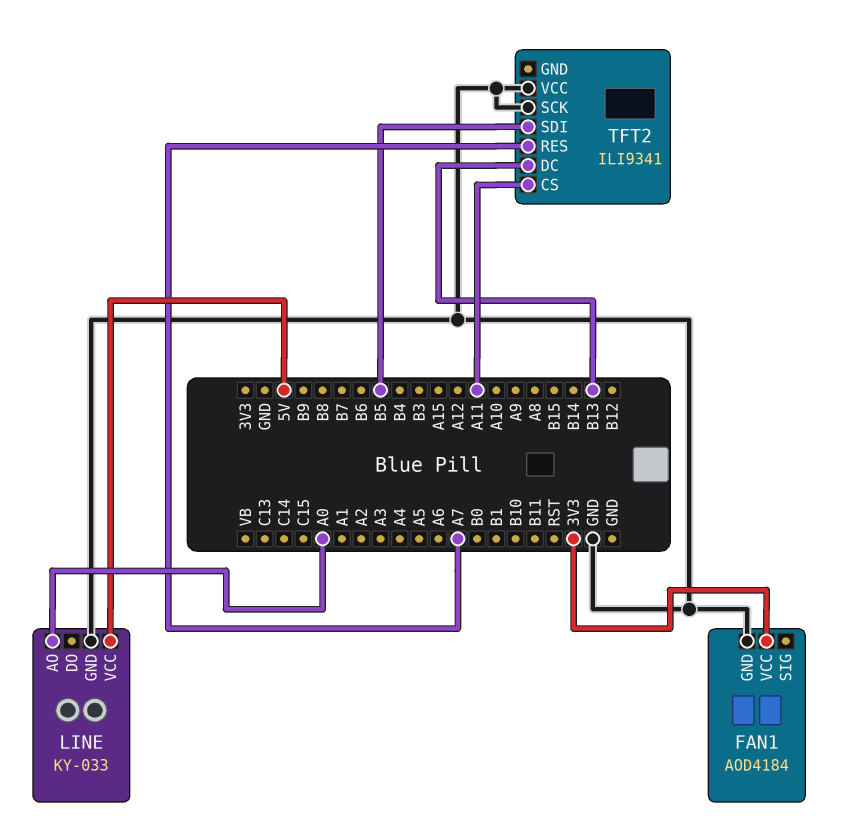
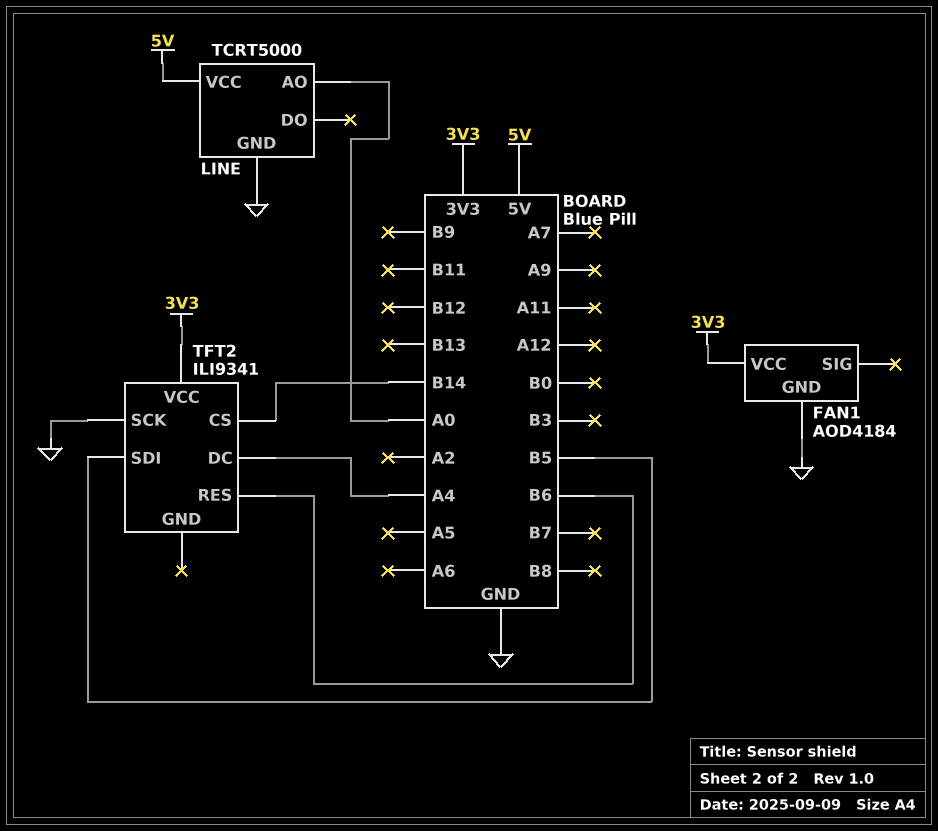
LINE: KY-033 -> TCRT5000
TFT2 pin CS: A11 -> B14
TFT2 pin DC: B13 -> A4
TFT2 pin RES: A7 -> B6
TFT2 pin VCC: GND -> 3V3

